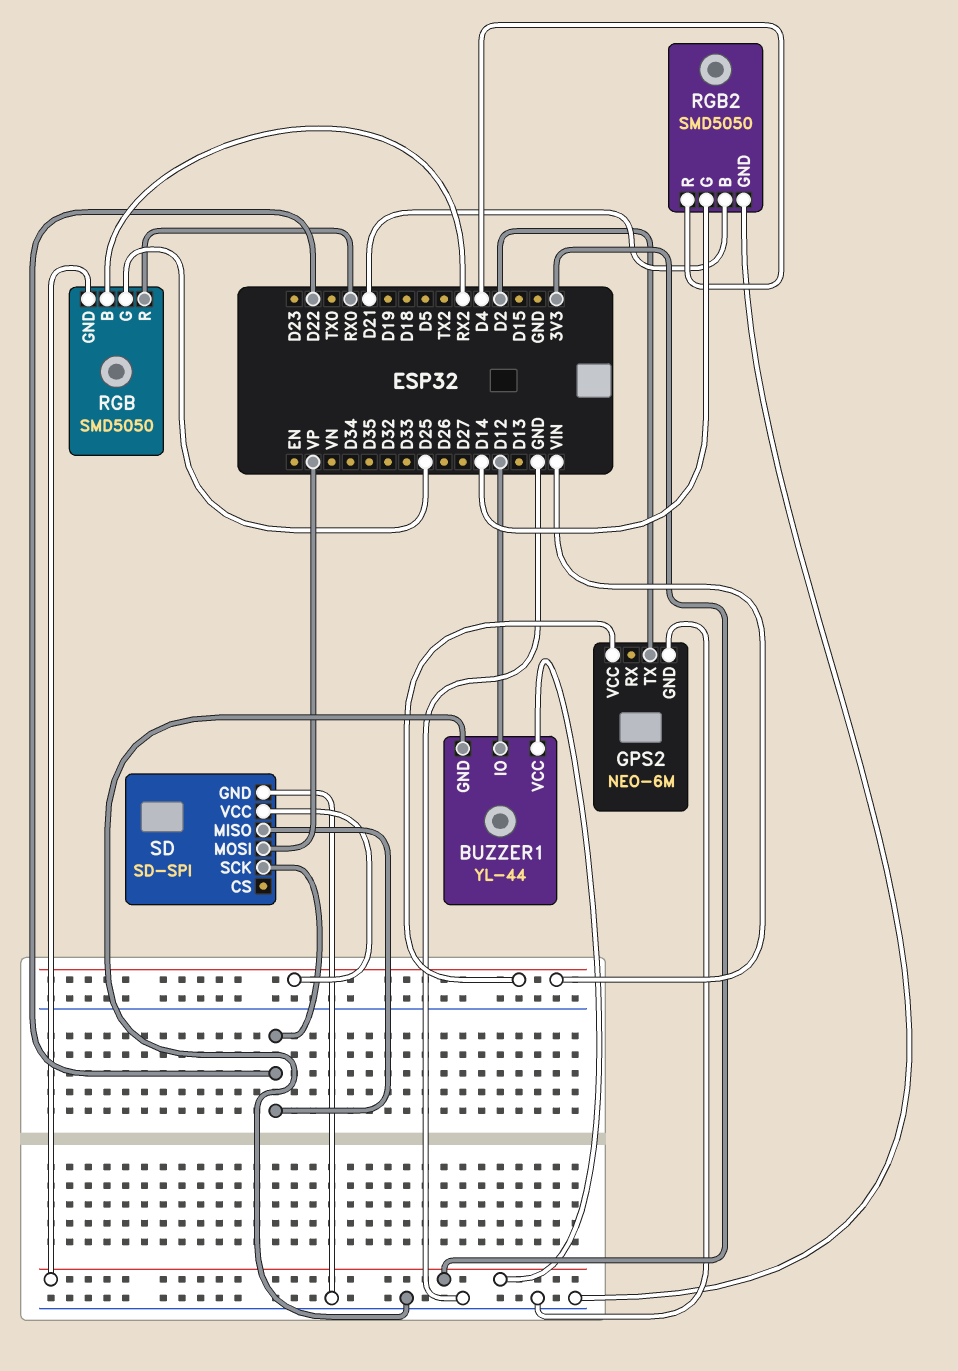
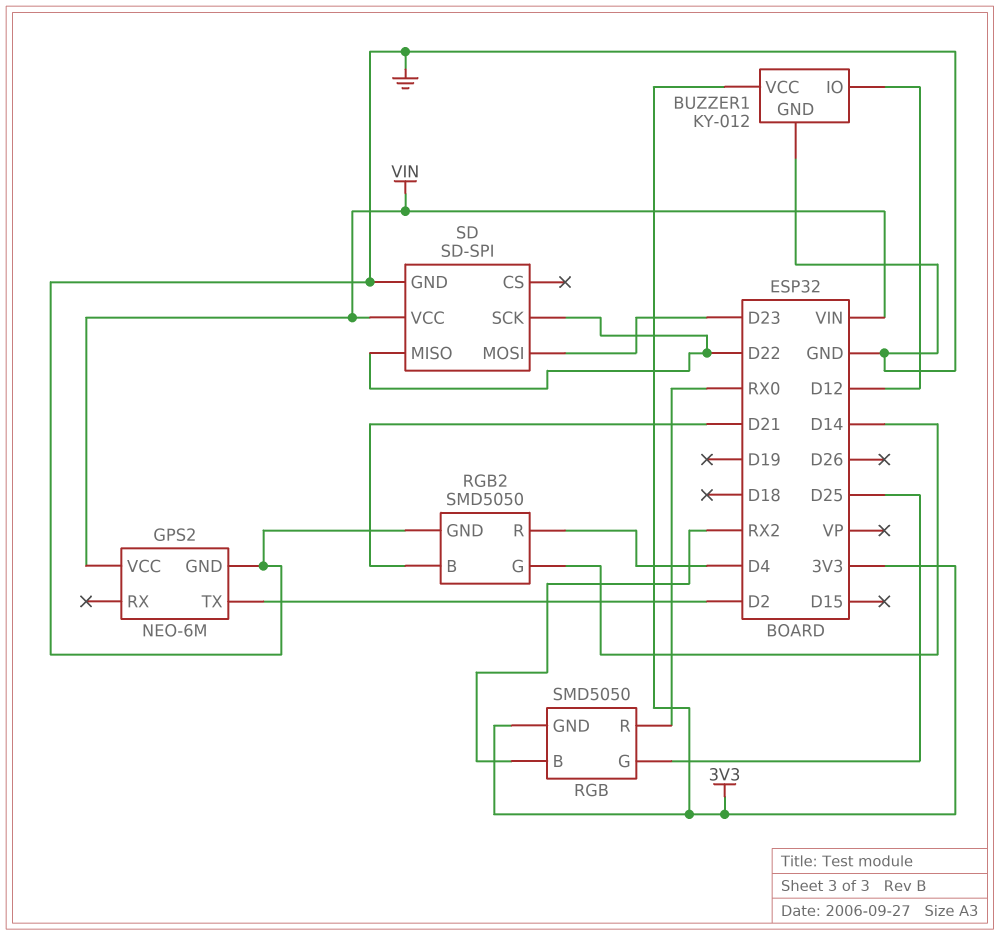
BUZZER1: YL-44 -> KY-012
SD pin MOSI: VP -> D23

